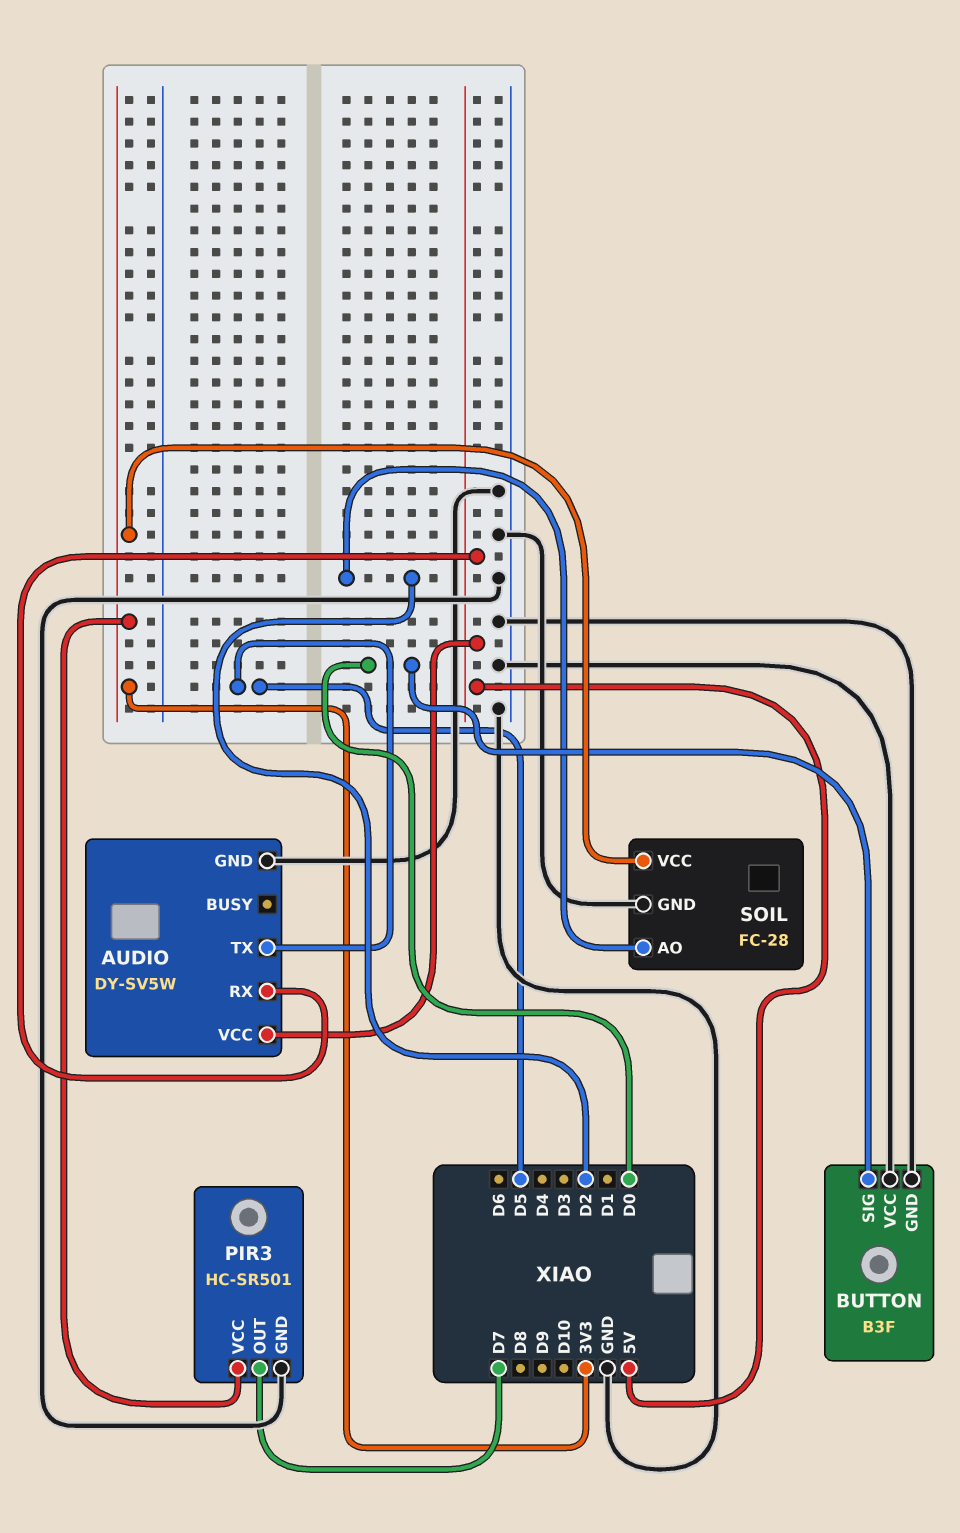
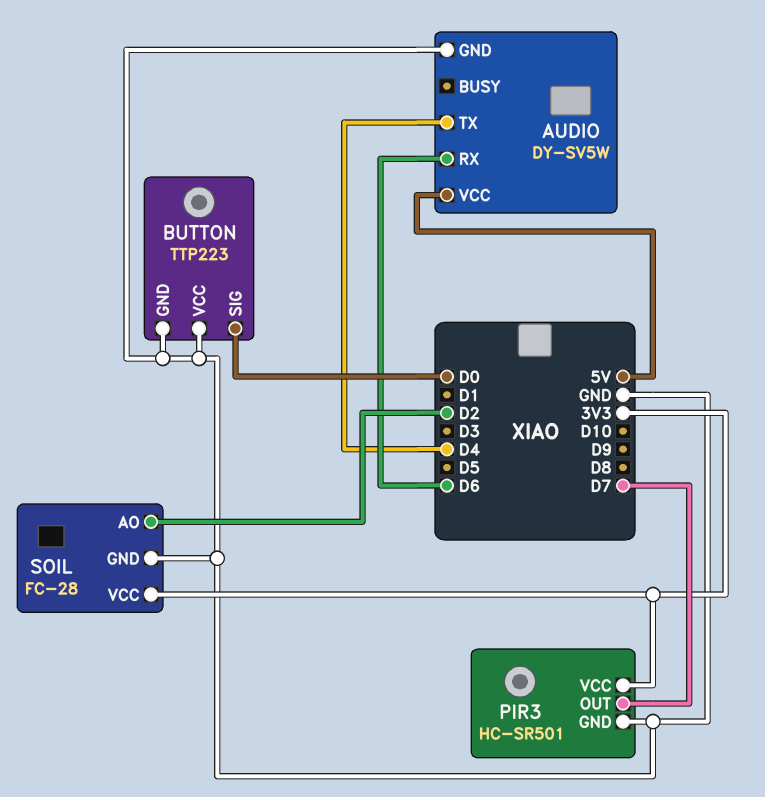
AUDIO pin RX: 5V -> D6
AUDIO pin TX: D5 -> D4
BUTTON: B3F -> TTP223

